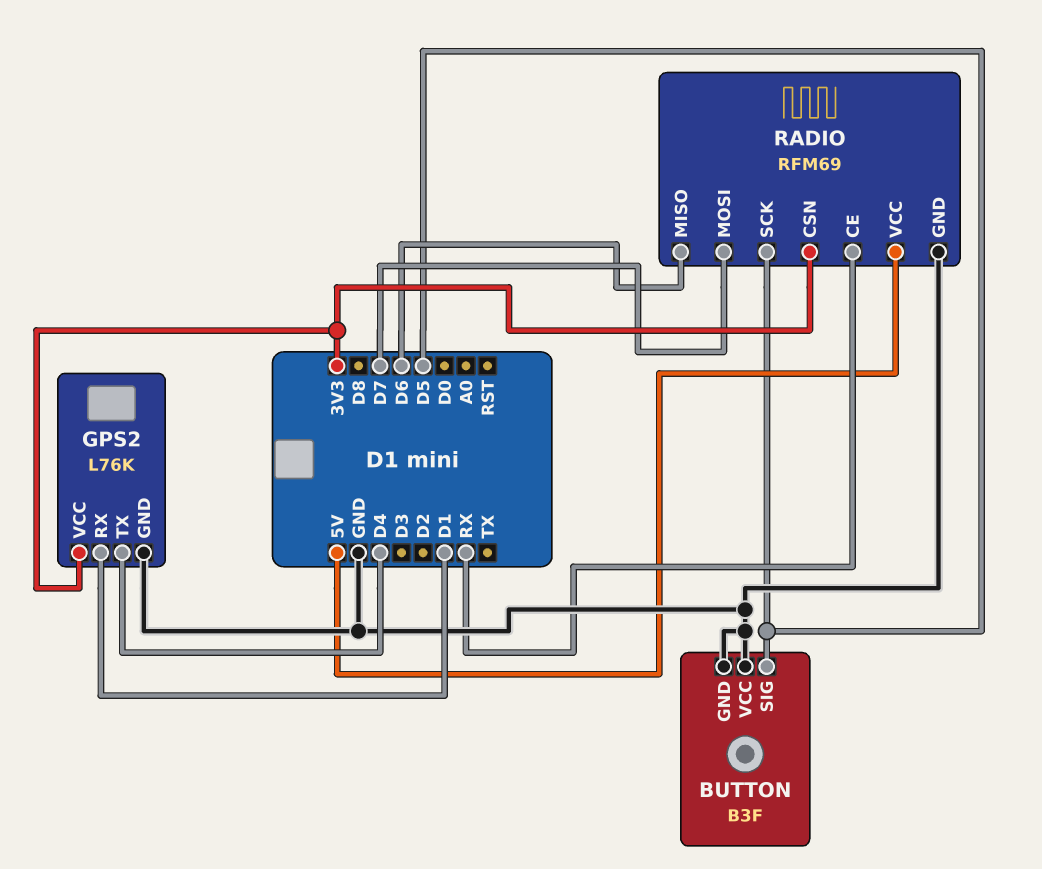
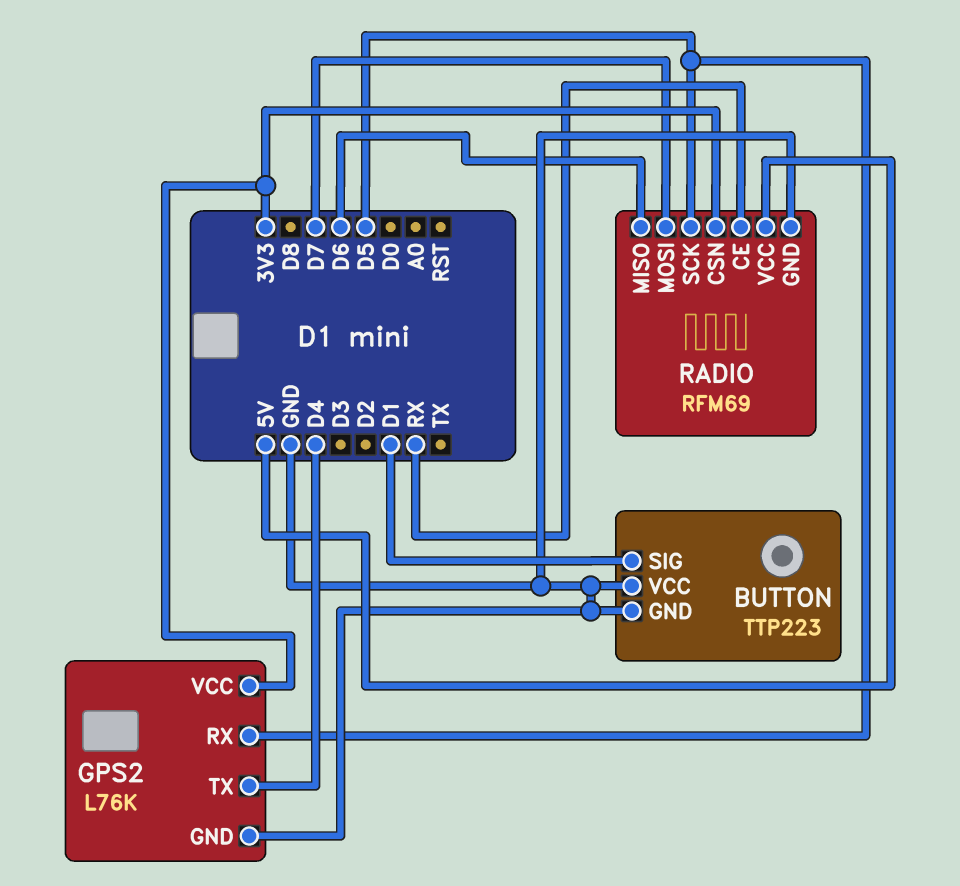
BUTTON: B3F -> TTP223
BUTTON pin SIG: D5 -> D1
GPS2 pin RX: D1 -> D5

